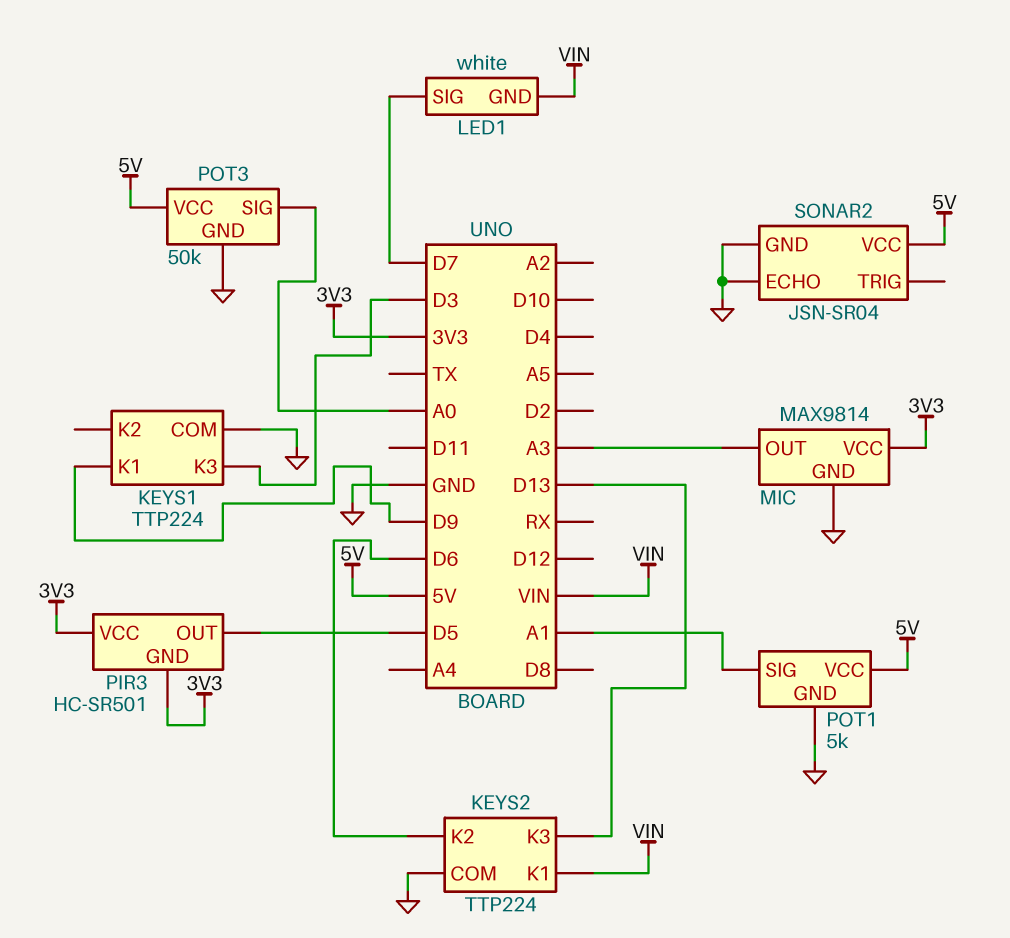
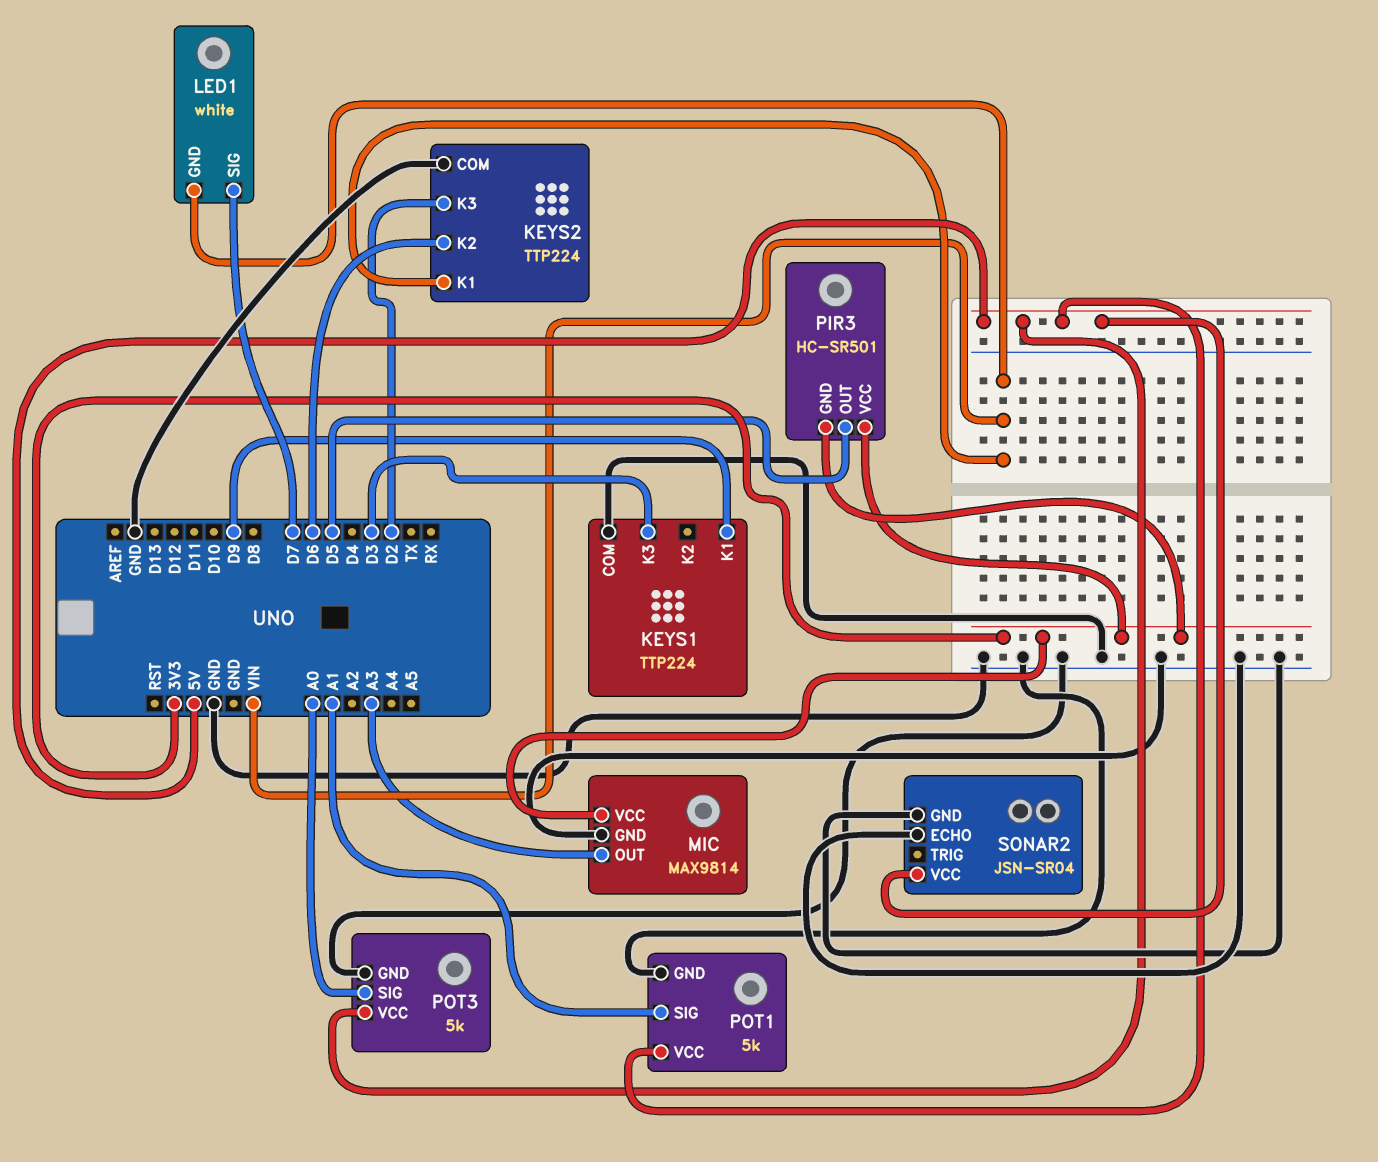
KEYS2 pin K3: D13 -> D2
POT3: 50k -> 5k

